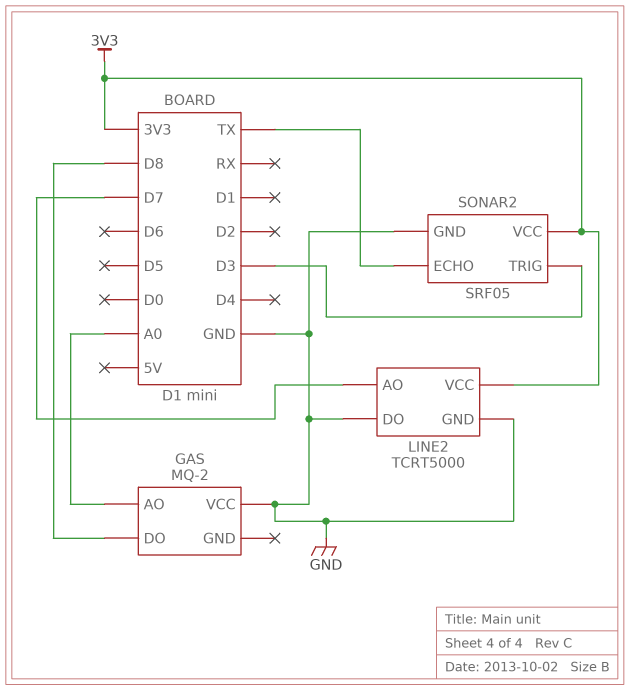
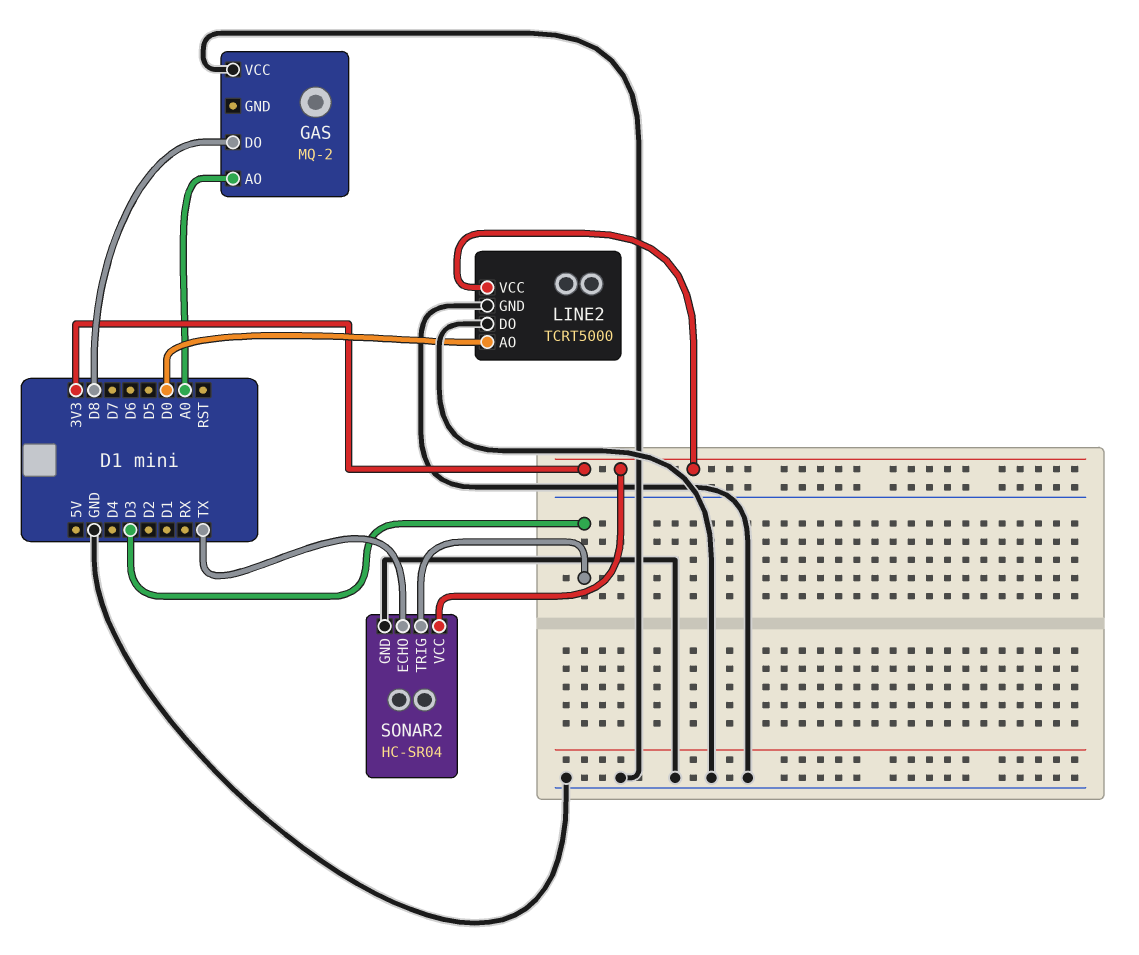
LINE2 pin AO: D7 -> D0
SONAR2: SRF05 -> HC-SR04

